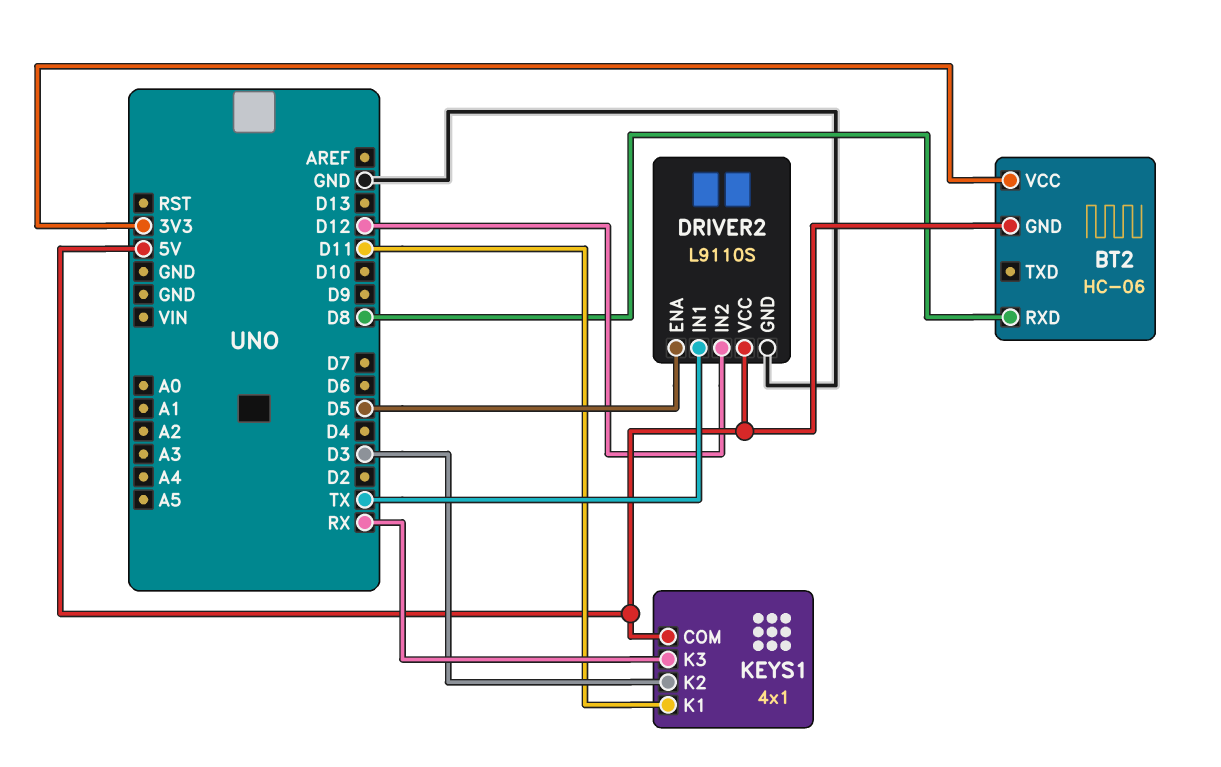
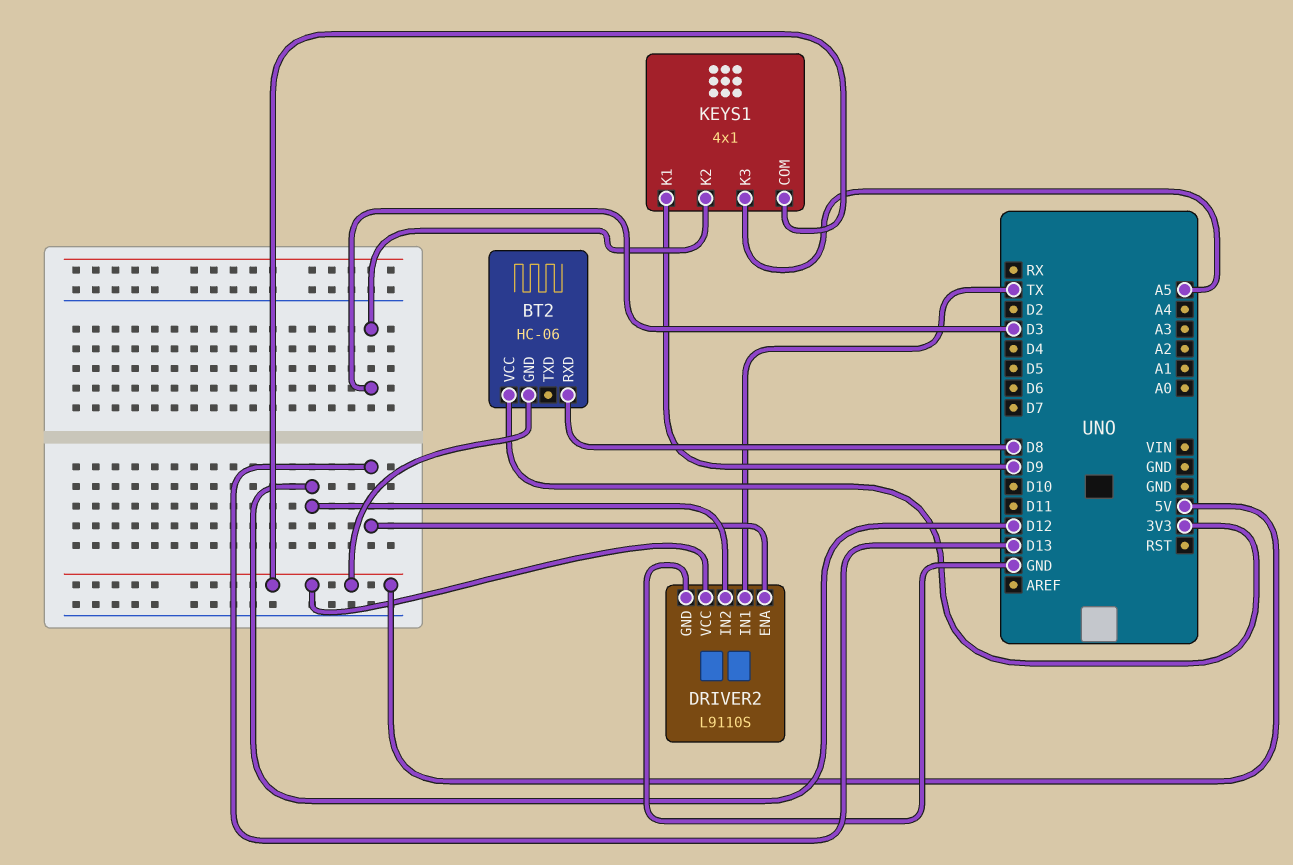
DRIVER2 pin ENA: D5 -> D13
KEYS1 pin K1: D11 -> D9
KEYS1 pin K3: RX -> A5

